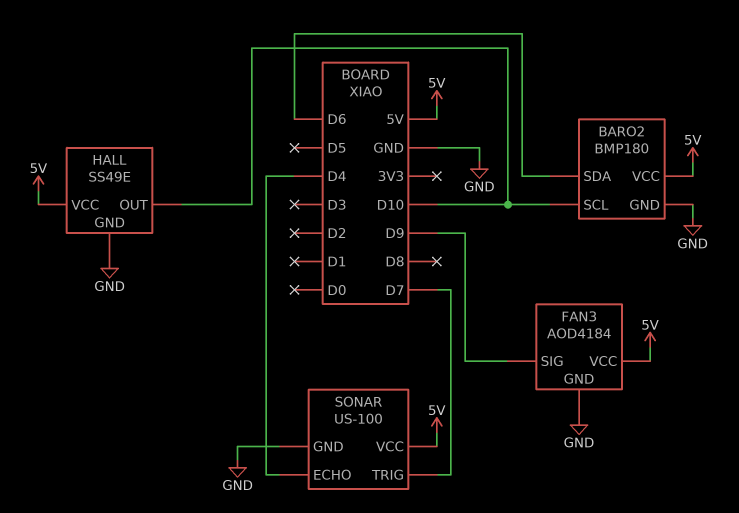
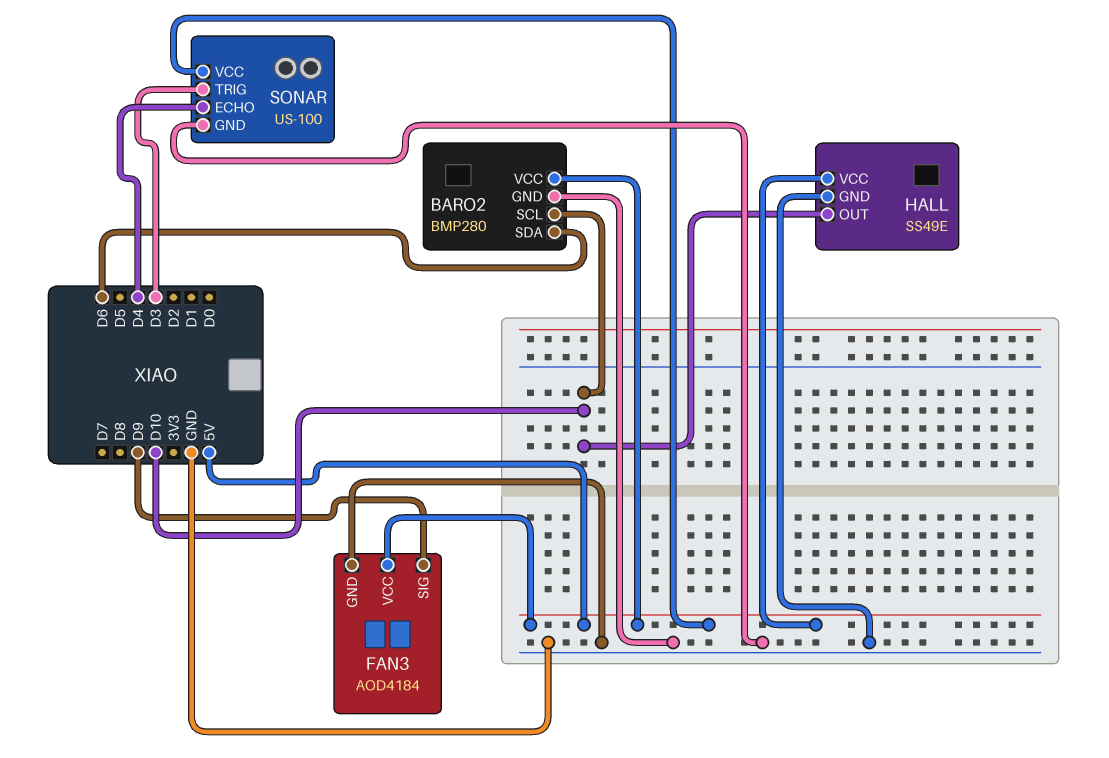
BARO2: BMP180 -> BMP280
SONAR pin TRIG: D7 -> D3

